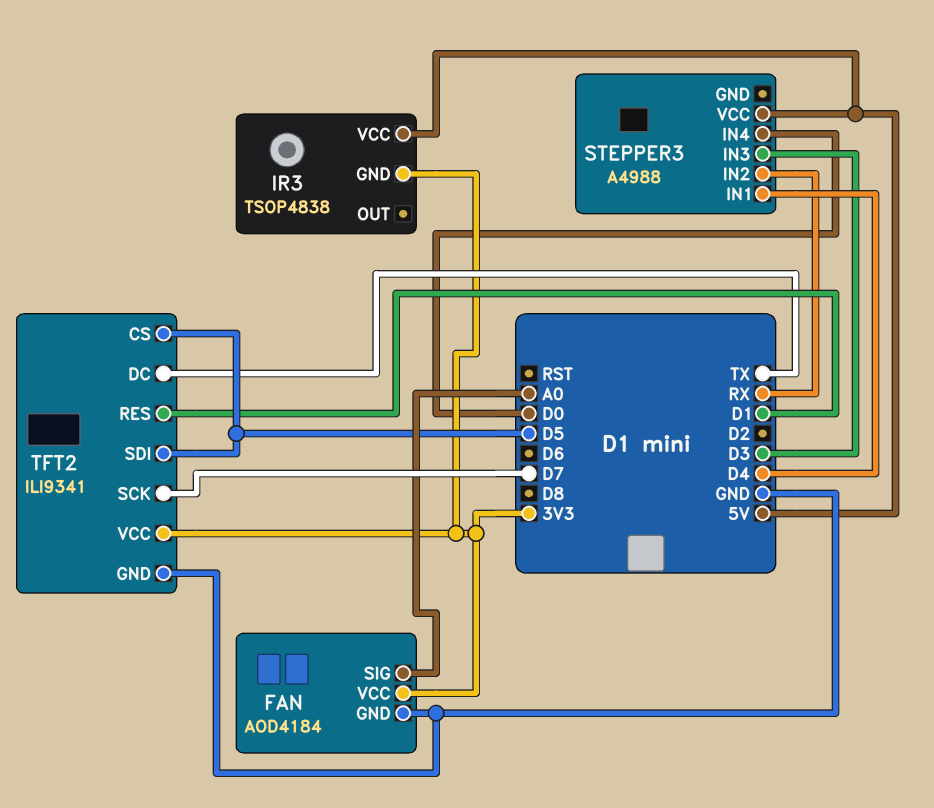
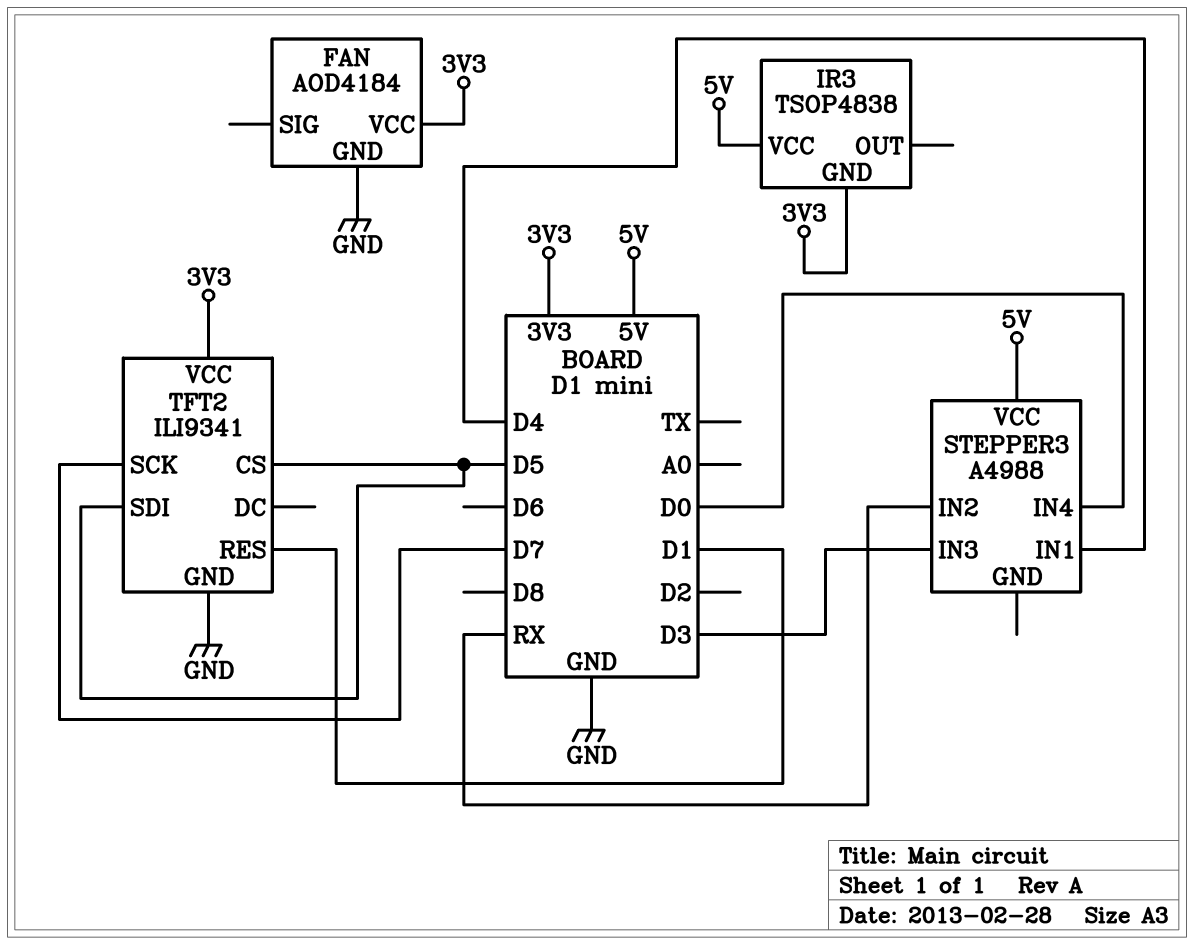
FAN pin SIG: A0 -> none
TFT2 pin DC: TX -> none

